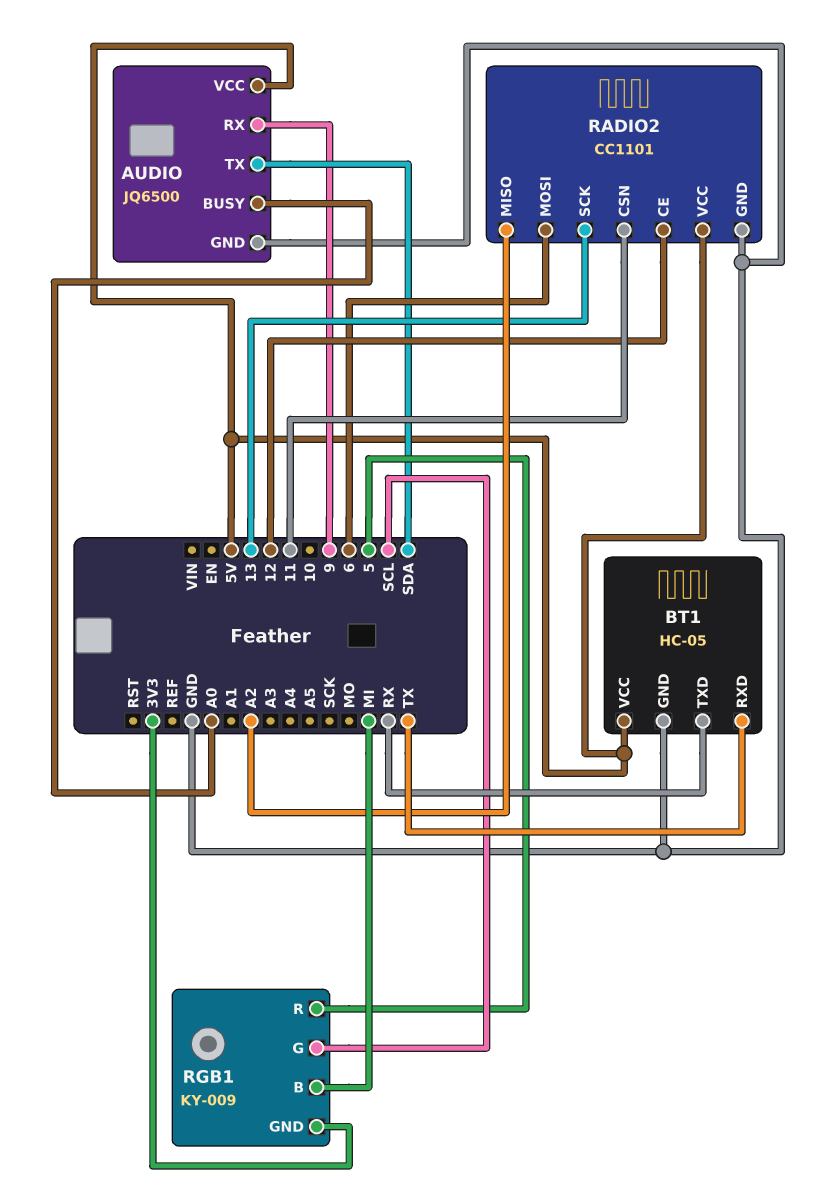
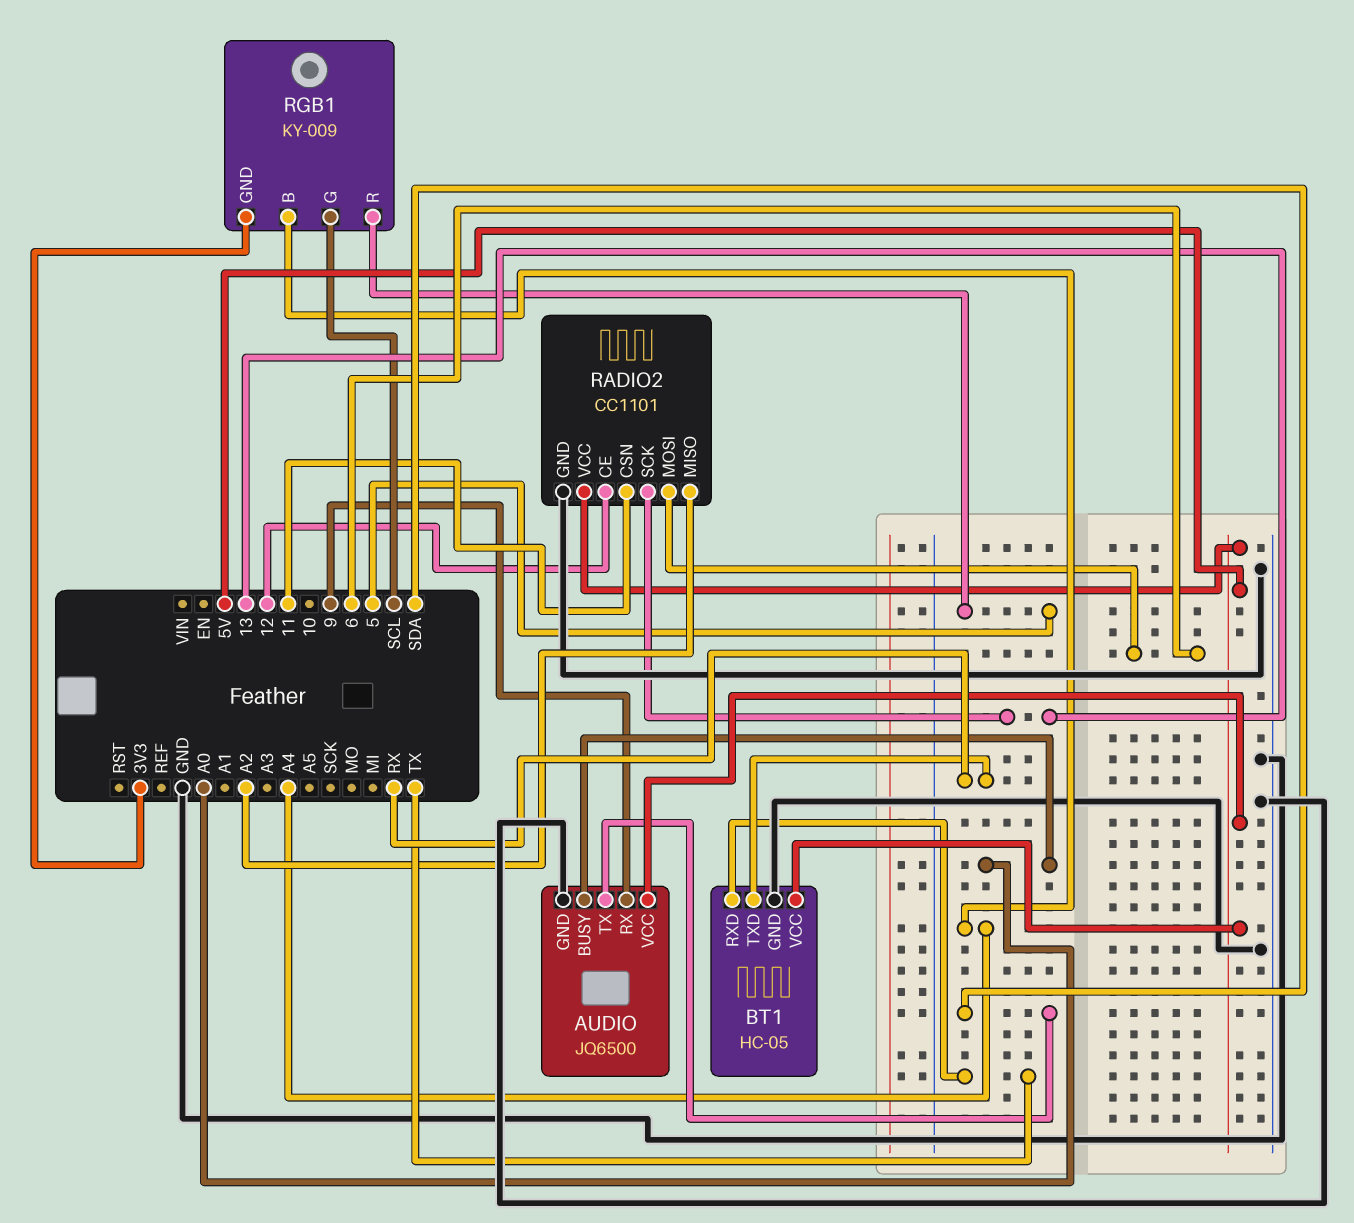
RGB1 pin B: MI -> A4

